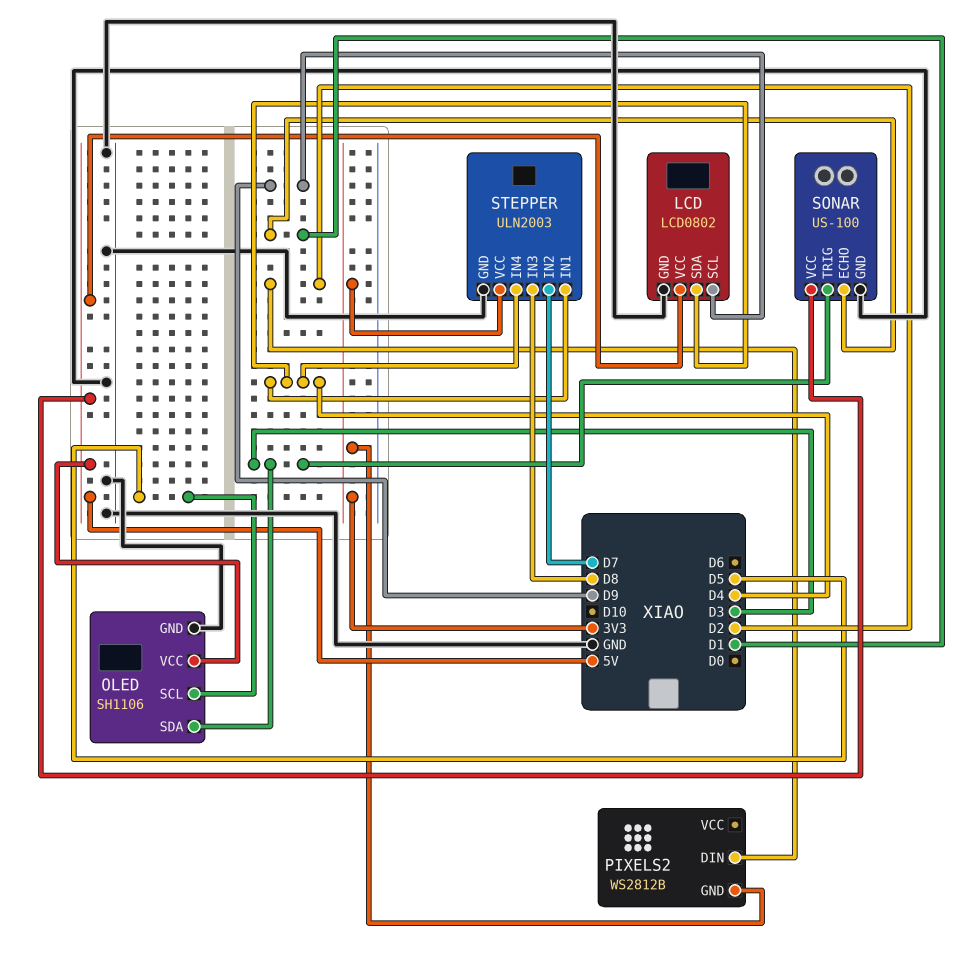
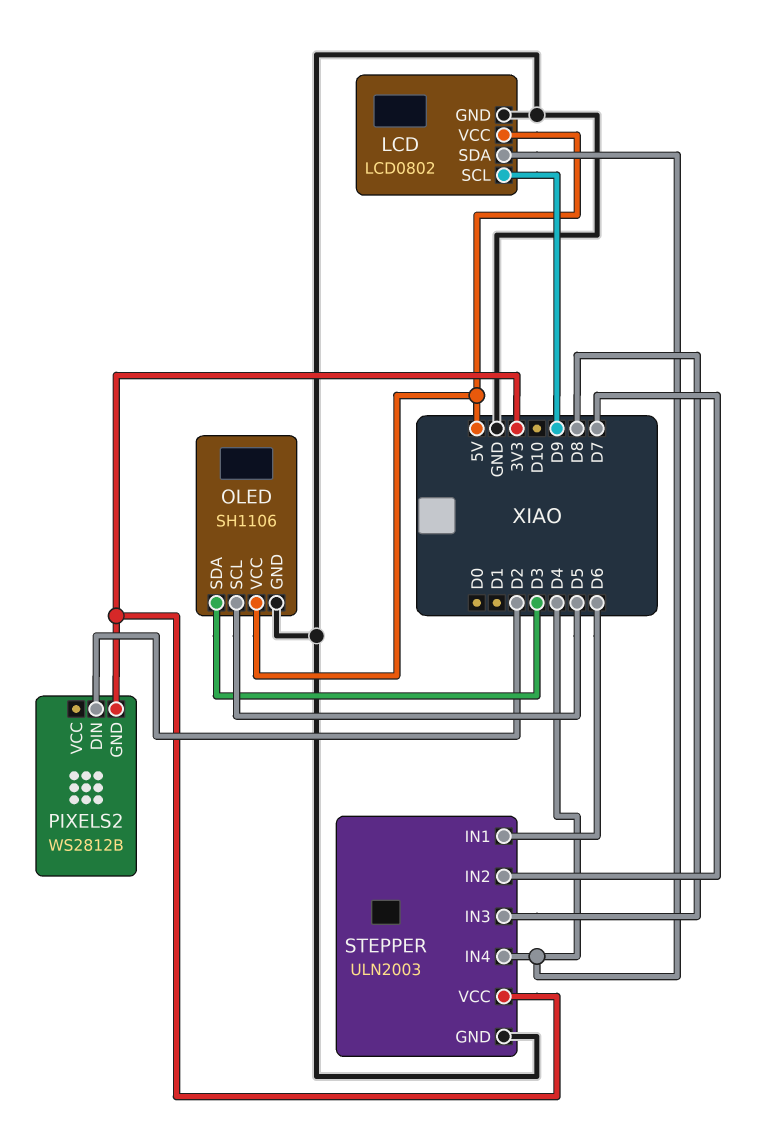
SONAR: US-100 -> none
SONAR pin ECHO: D1 -> none
SONAR pin GND: GND -> none
SONAR pin TRIG: D3 -> none
SONAR pin VCC: 5V -> none
STEPPER pin IN1: D4 -> D6

